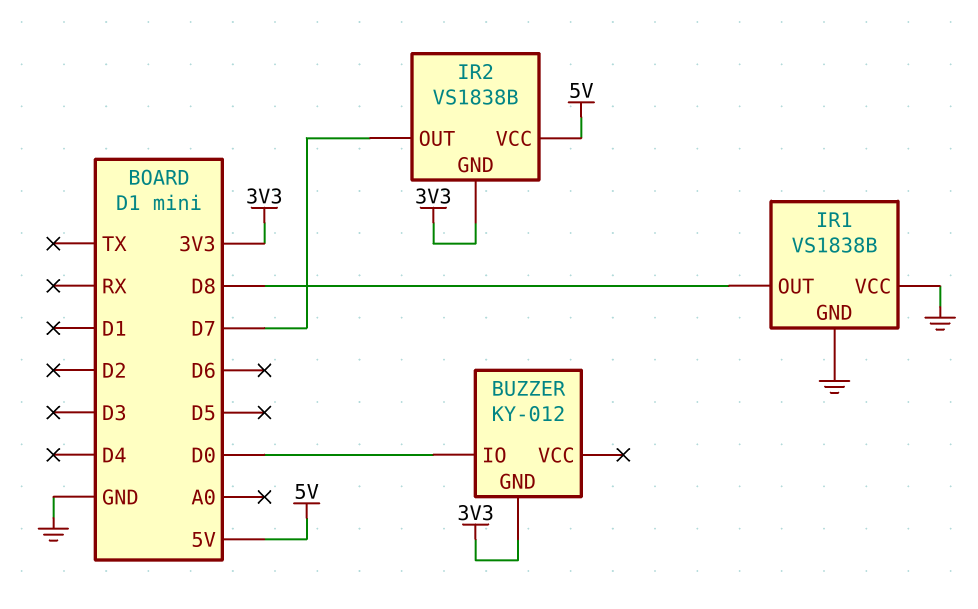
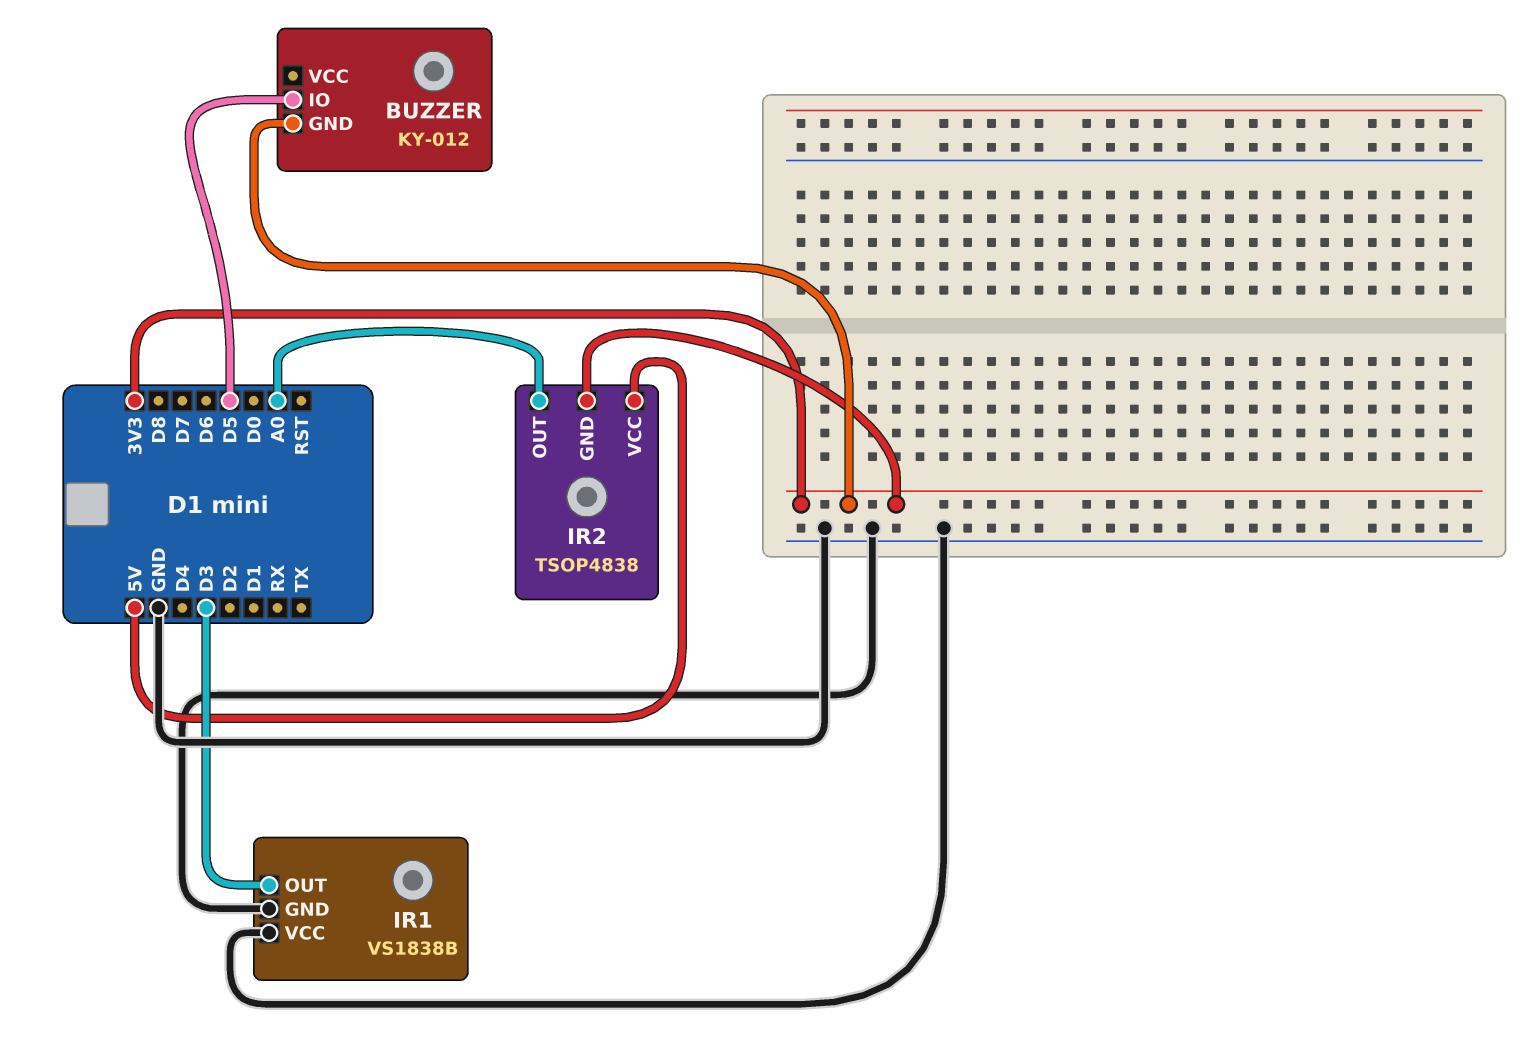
BUZZER pin IO: D0 -> D5
IR1 pin OUT: D8 -> D3
IR2: VS1838B -> TSOP4838
IR2 pin OUT: D7 -> A0

